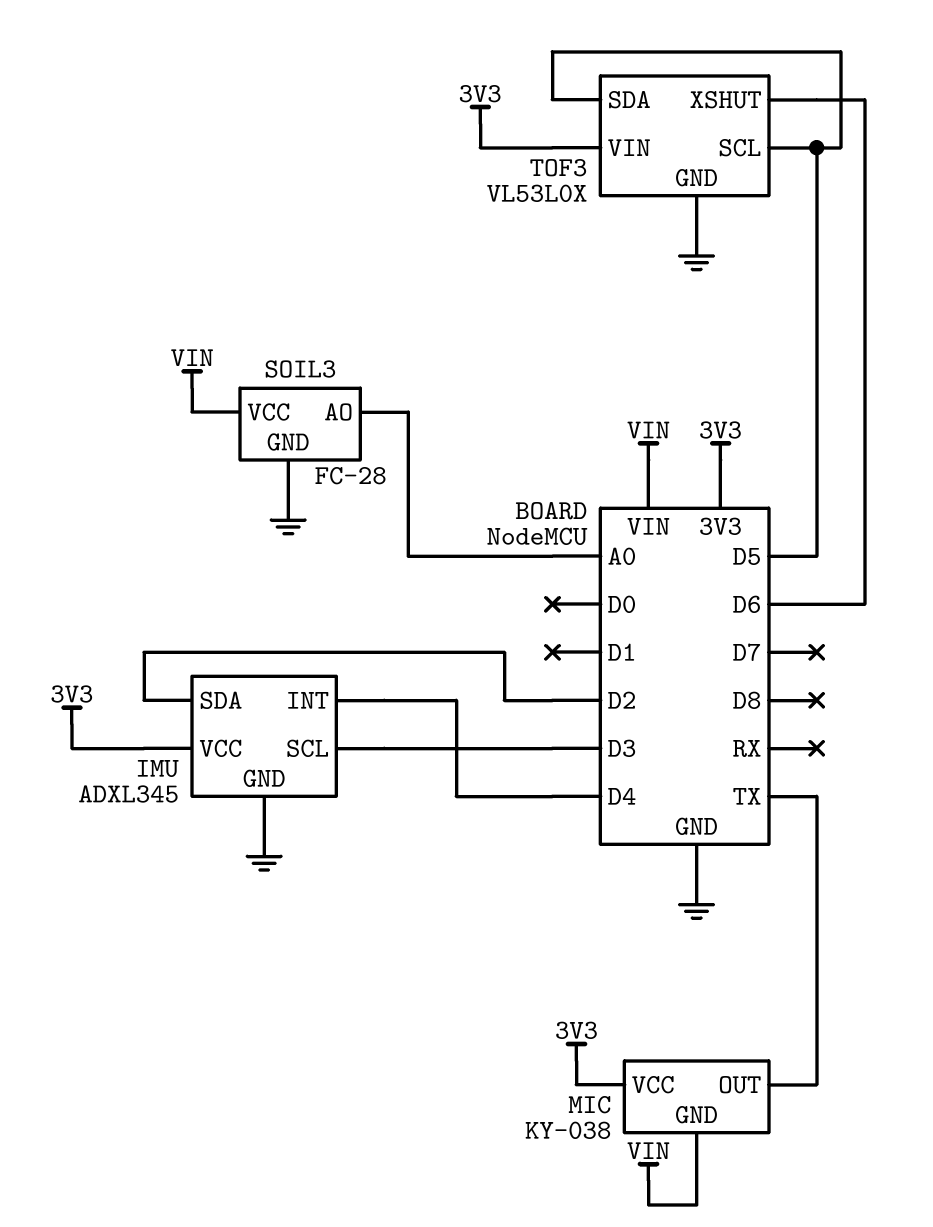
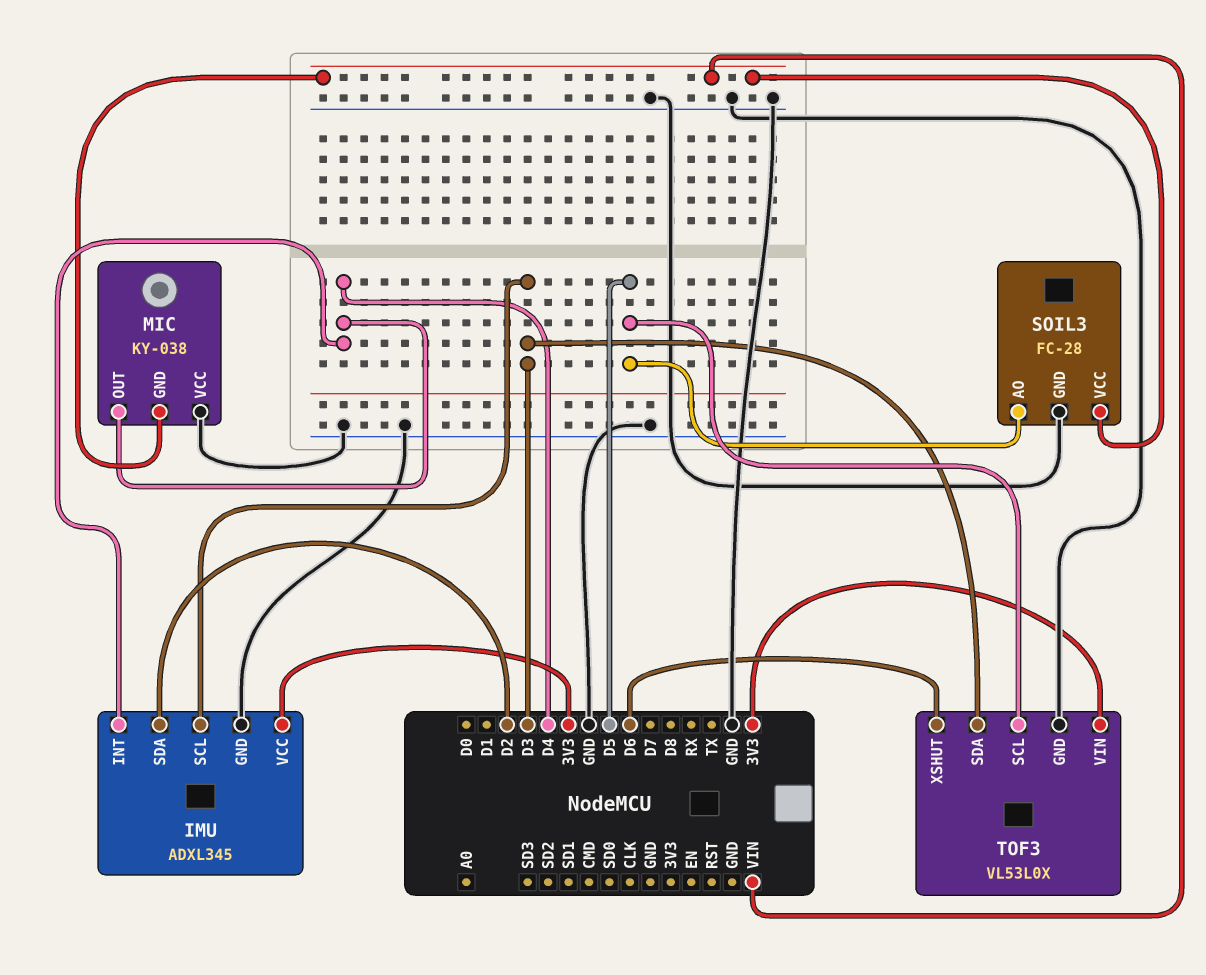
MIC pin OUT: TX -> D4
MIC pin VCC: 3V3 -> GND
SOIL3 pin AO: A0 -> D5
TOF3 pin SDA: D5 -> D3

